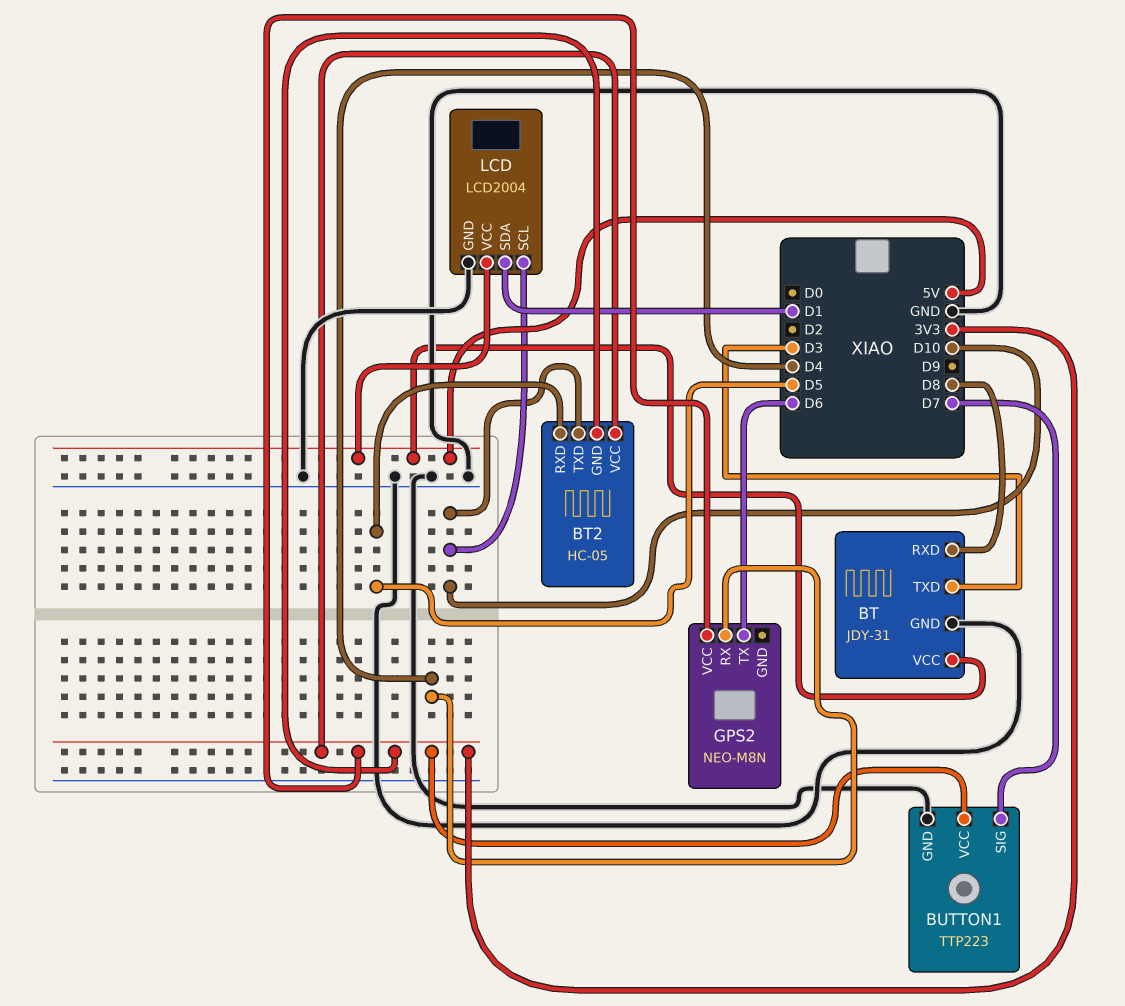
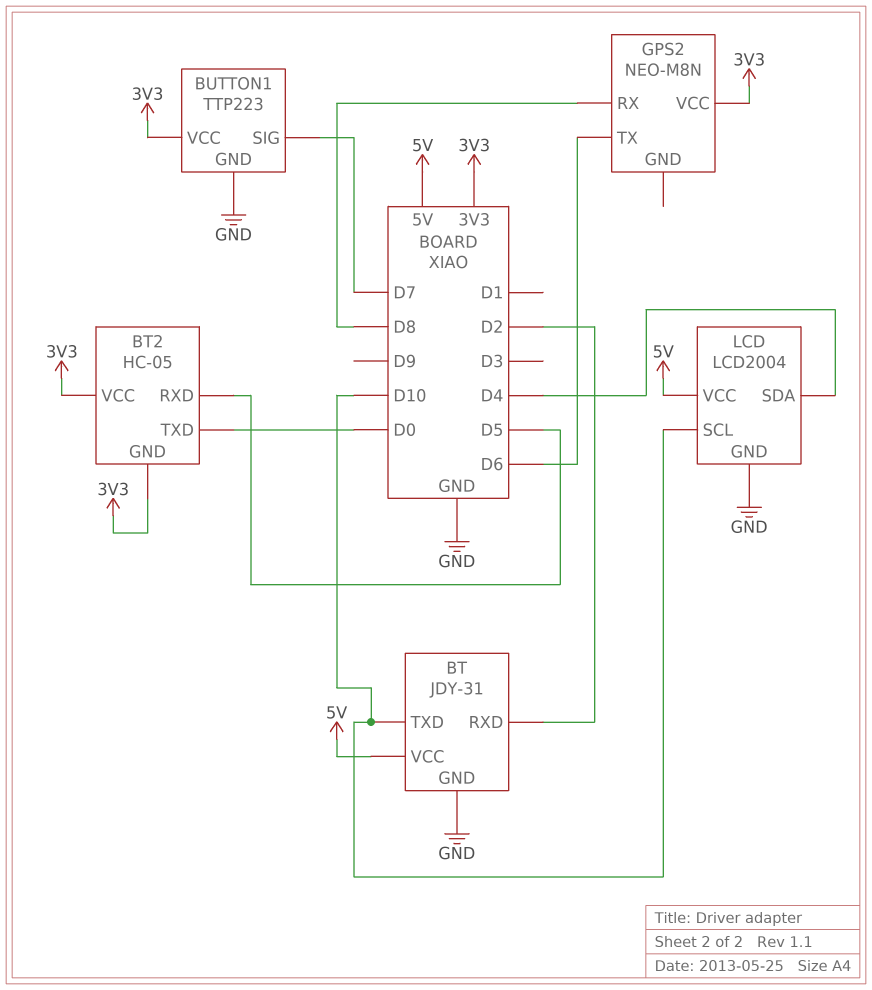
BT pin RXD: D8 -> D2
BT pin TXD: D3 -> D10
BT2 pin TXD: D10 -> D0
GPS2 pin RX: D4 -> D8
LCD pin SDA: D1 -> D4

